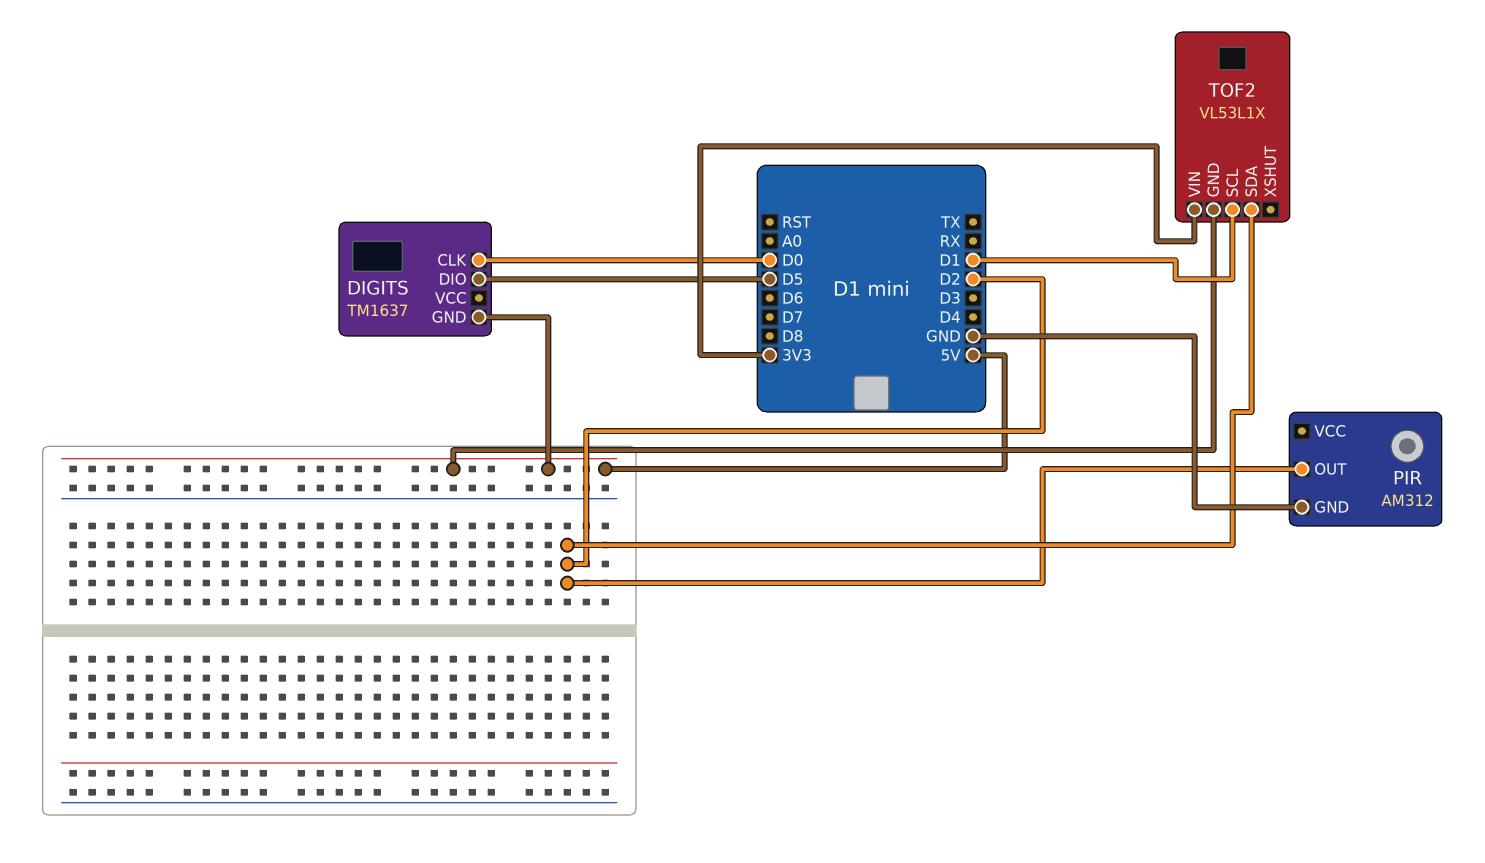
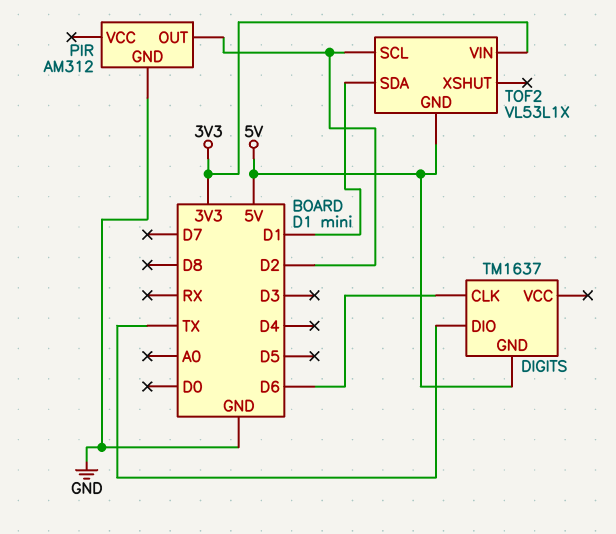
DIGITS pin CLK: D0 -> D6
DIGITS pin DIO: D5 -> TX
TOF2 pin SCL: D1 -> D2
TOF2 pin SDA: D2 -> D1

